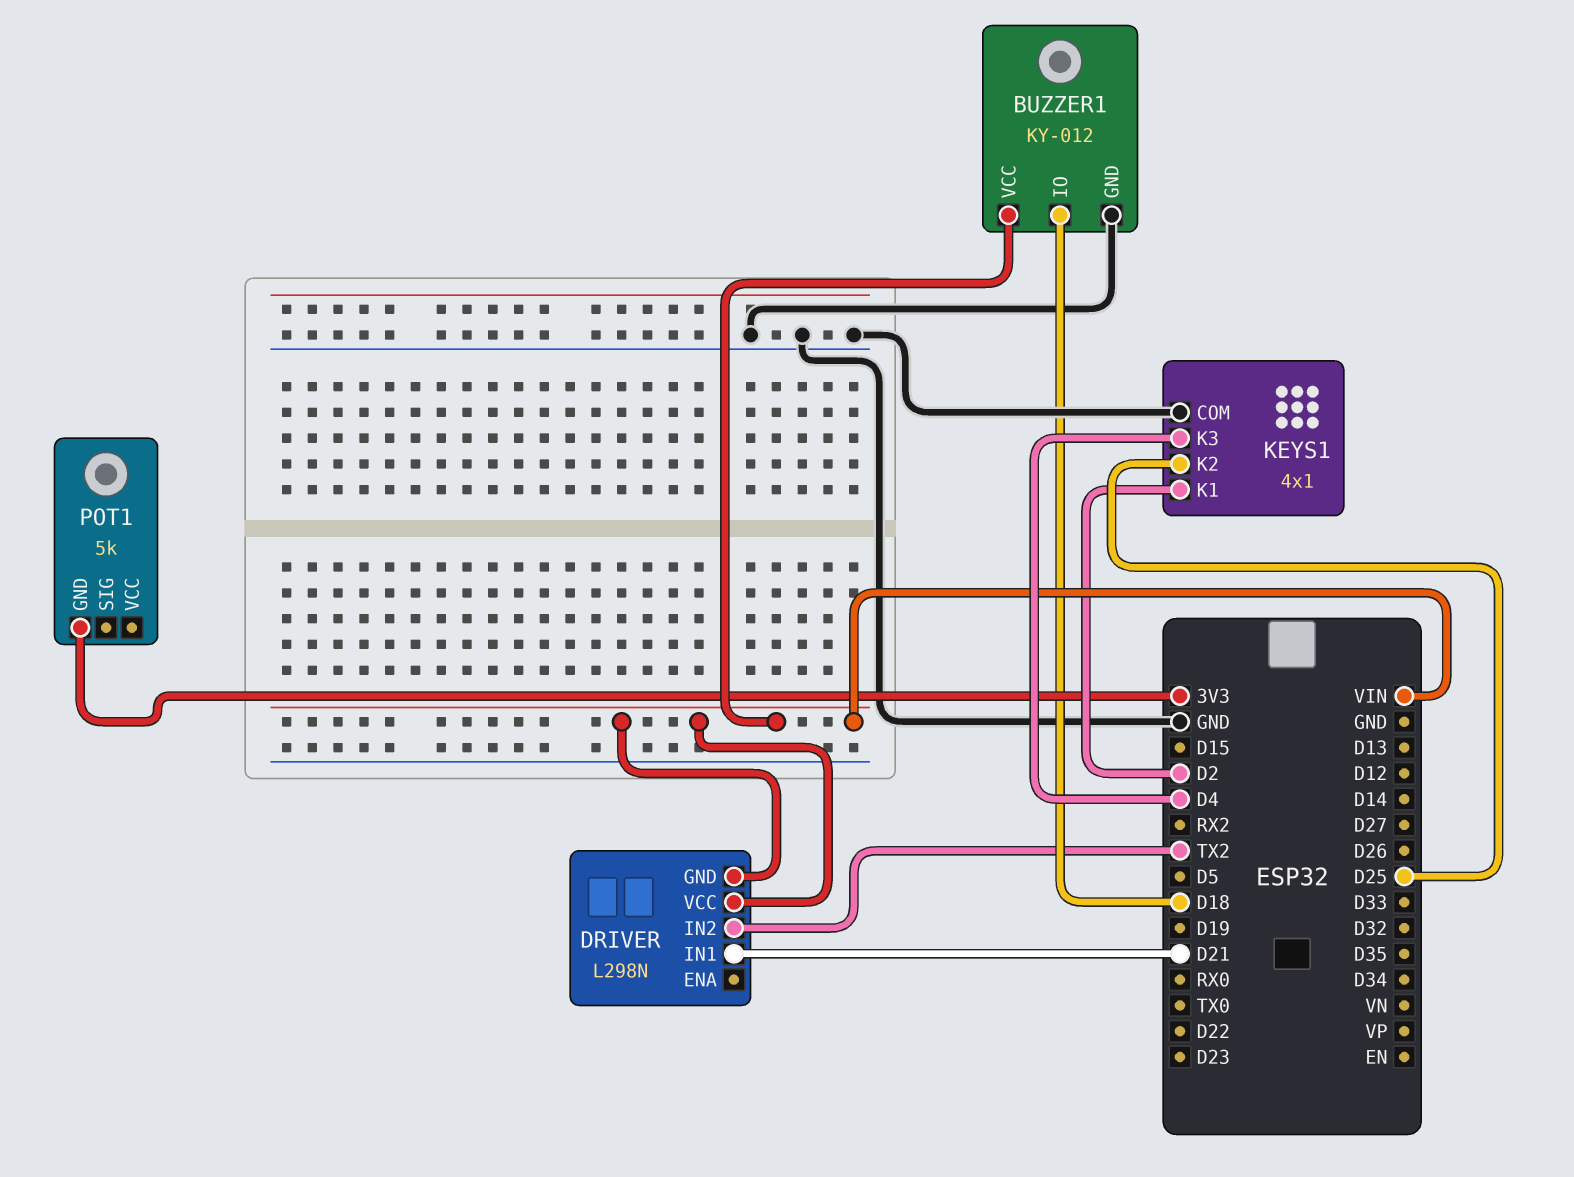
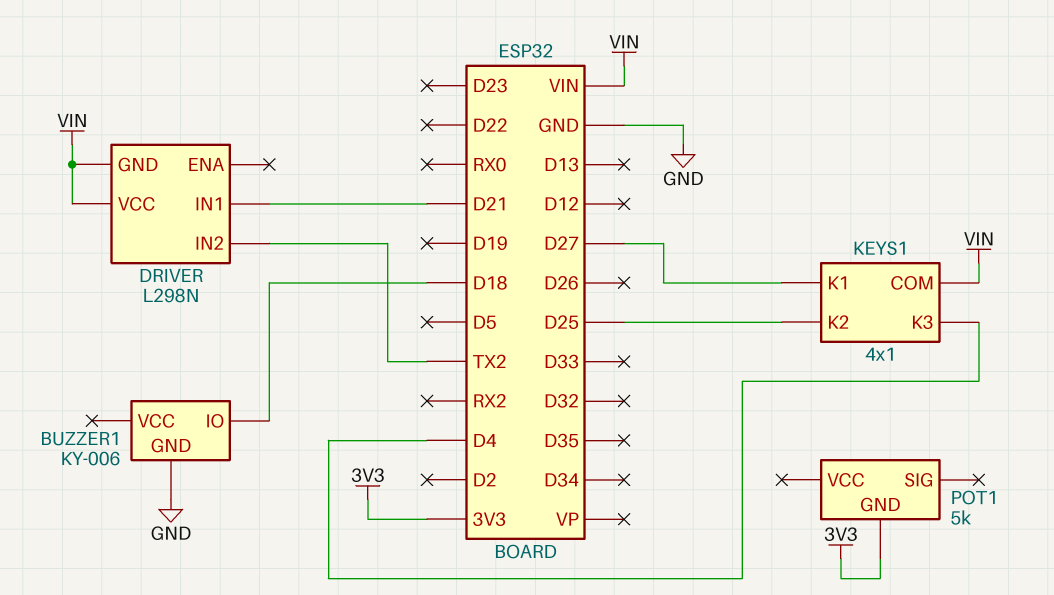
BUZZER1: KY-012 -> KY-006
BUZZER1 pin VCC: VIN -> none
KEYS1 pin COM: GND -> VIN
KEYS1 pin K1: D2 -> D27

